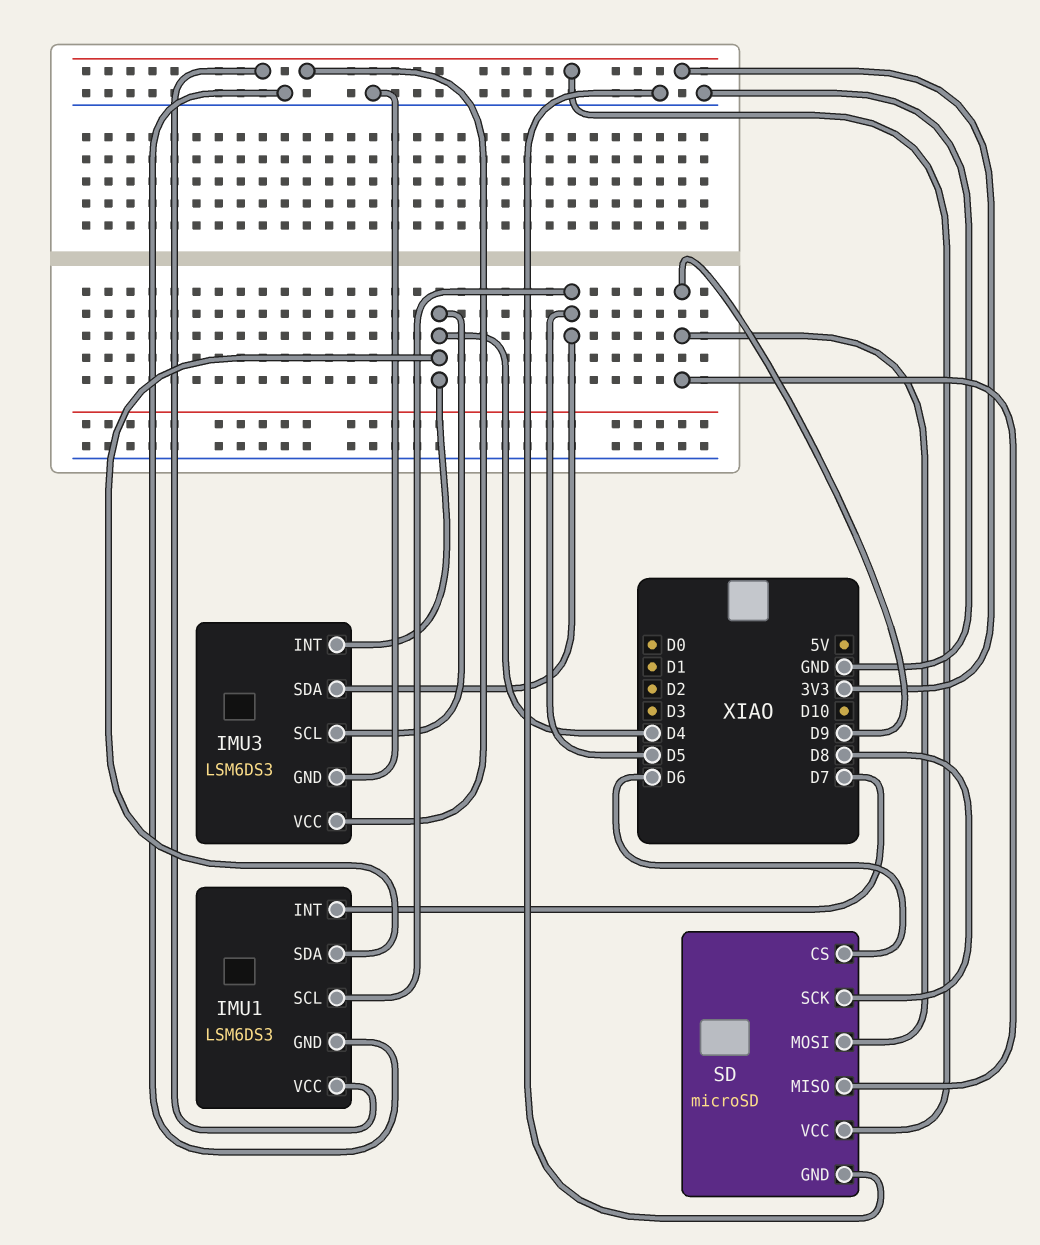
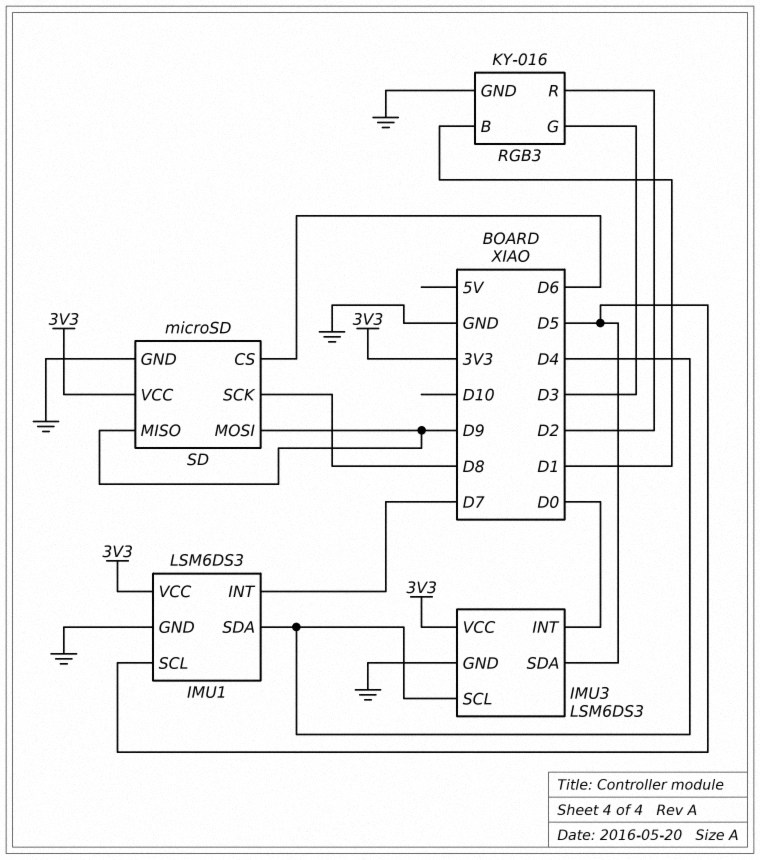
IMU3 pin INT: D4 -> D0
RGB3: none -> KY-016
RGB3 pin B: none -> D1
RGB3 pin G: none -> D3
RGB3 pin GND: none -> GND
RGB3 pin R: none -> D2

